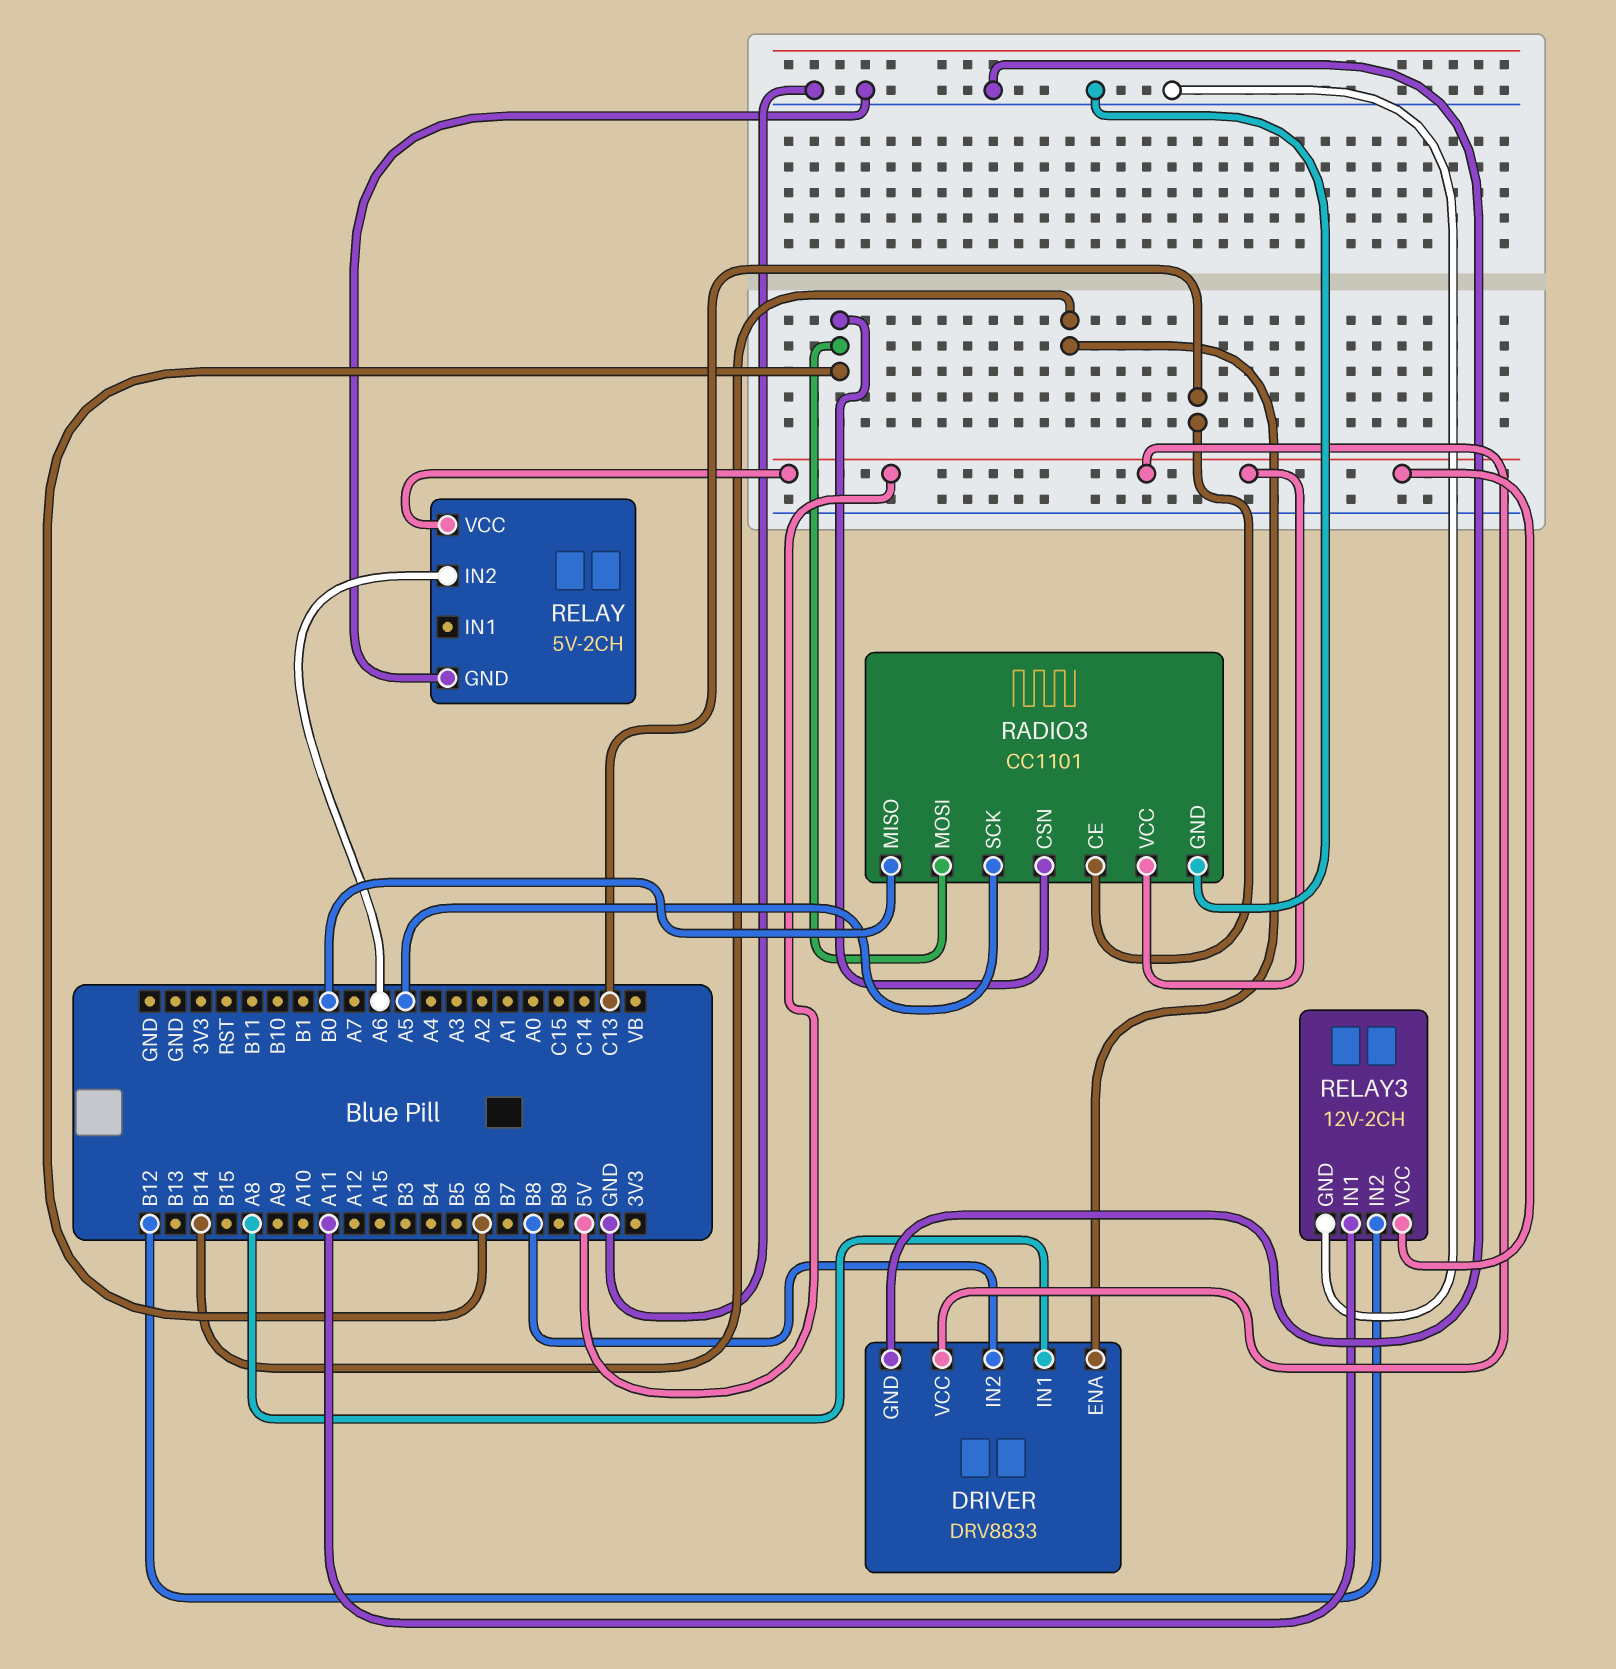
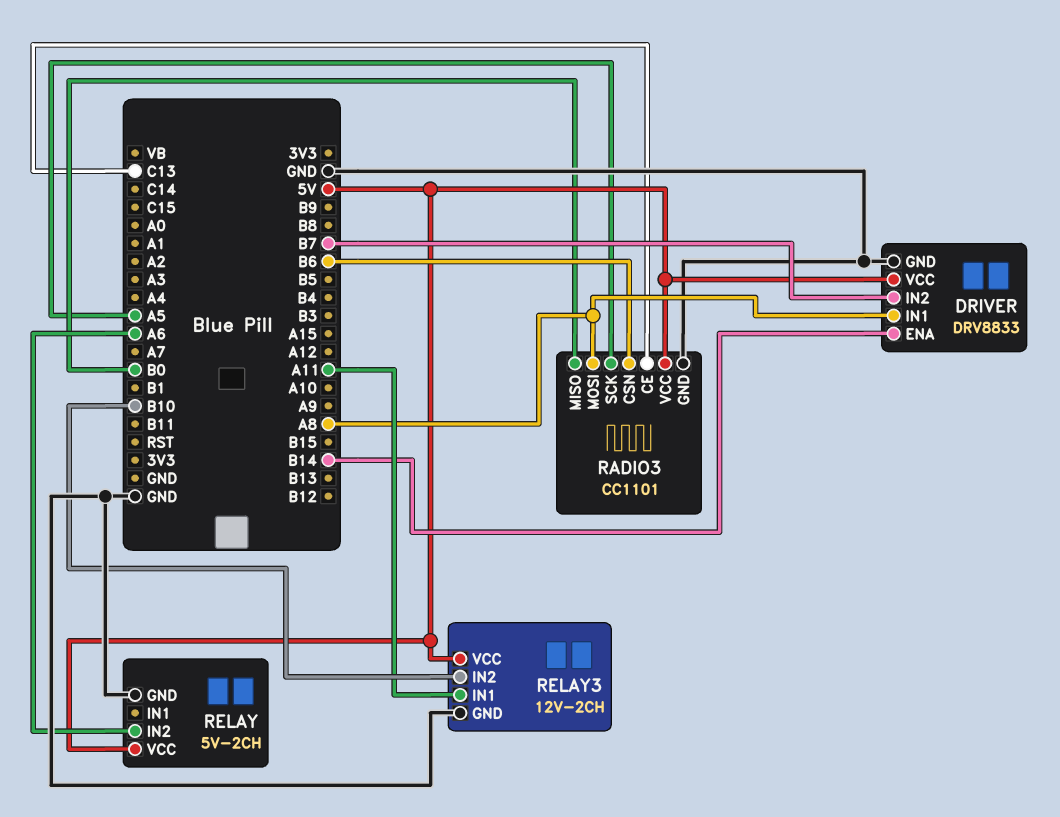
DRIVER pin IN2: B8 -> B7
RADIO3 pin MOSI: B6 -> A8
RELAY3 pin IN2: B12 -> B10

